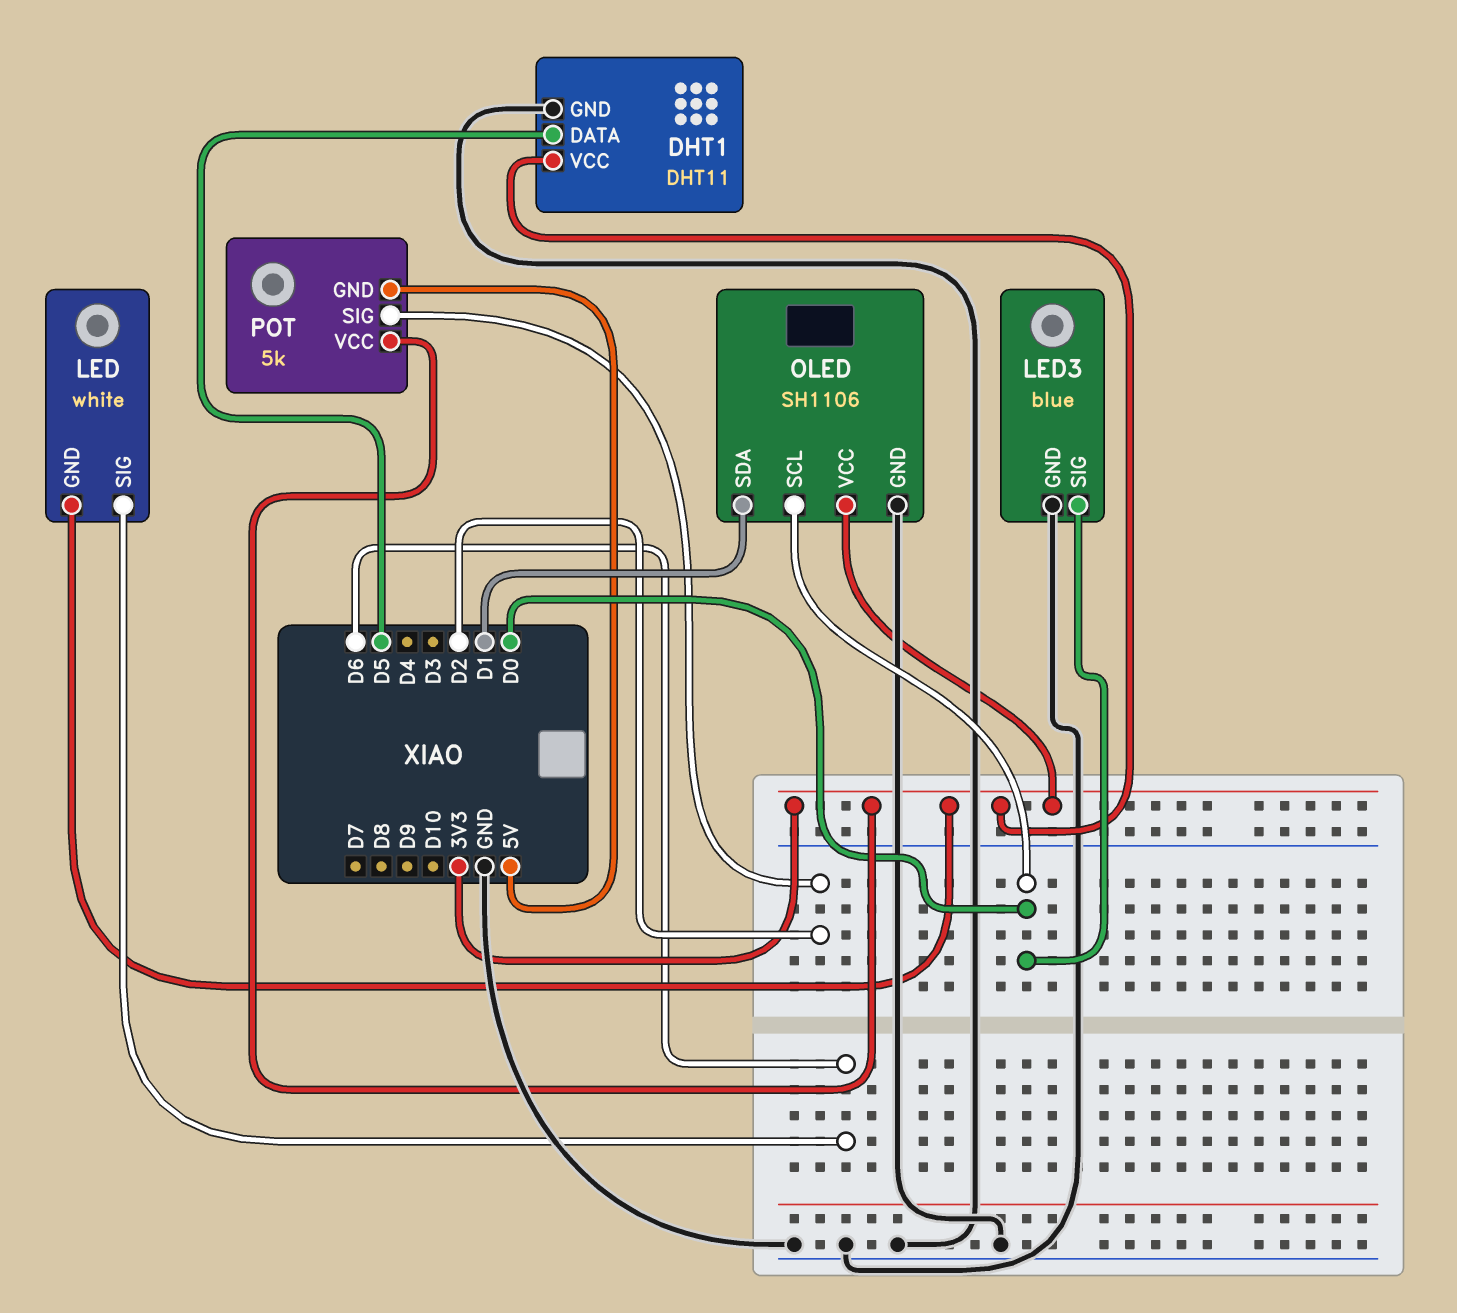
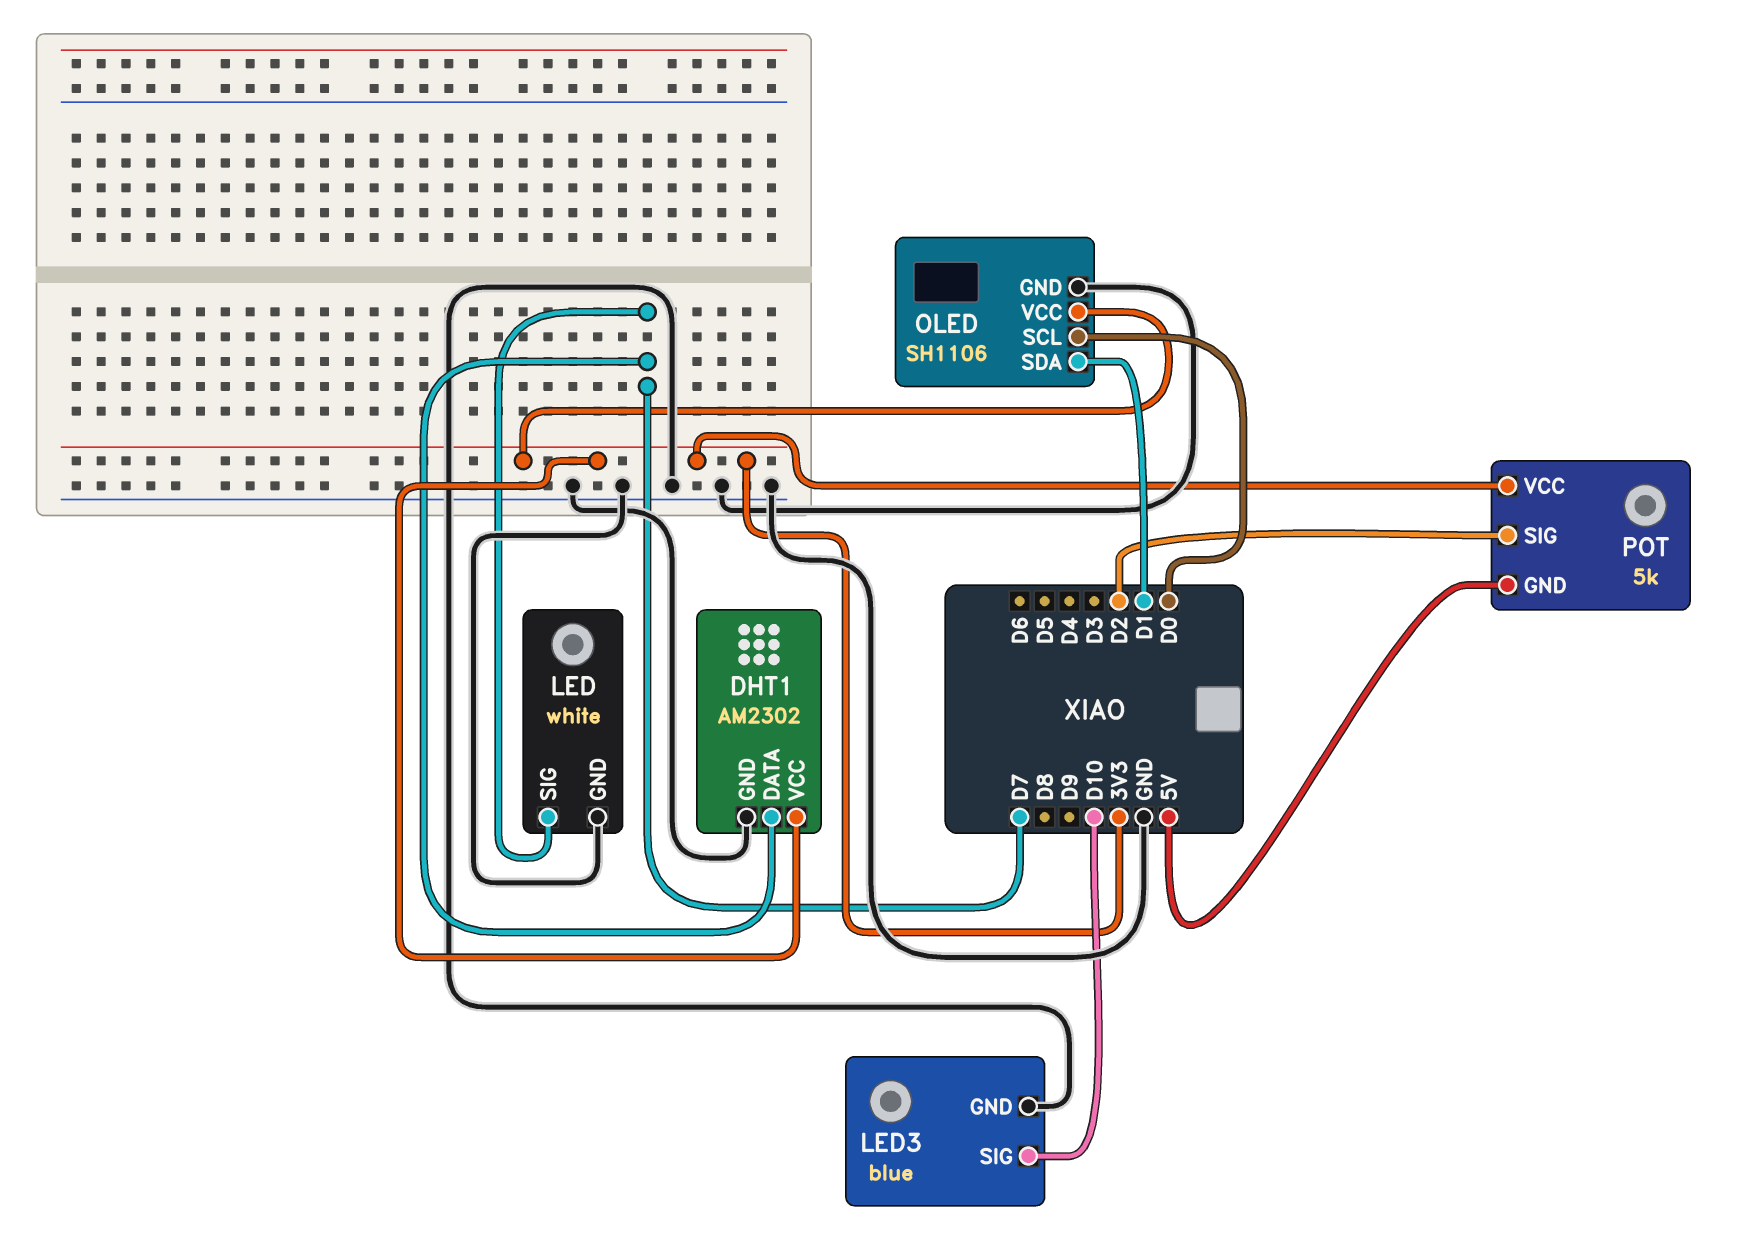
DHT1: DHT11 -> AM2302
DHT1 pin DATA: D5 -> D7
LED pin GND: 3V3 -> GND
LED pin SIG: D6 -> D7
LED3 pin SIG: D0 -> D10

